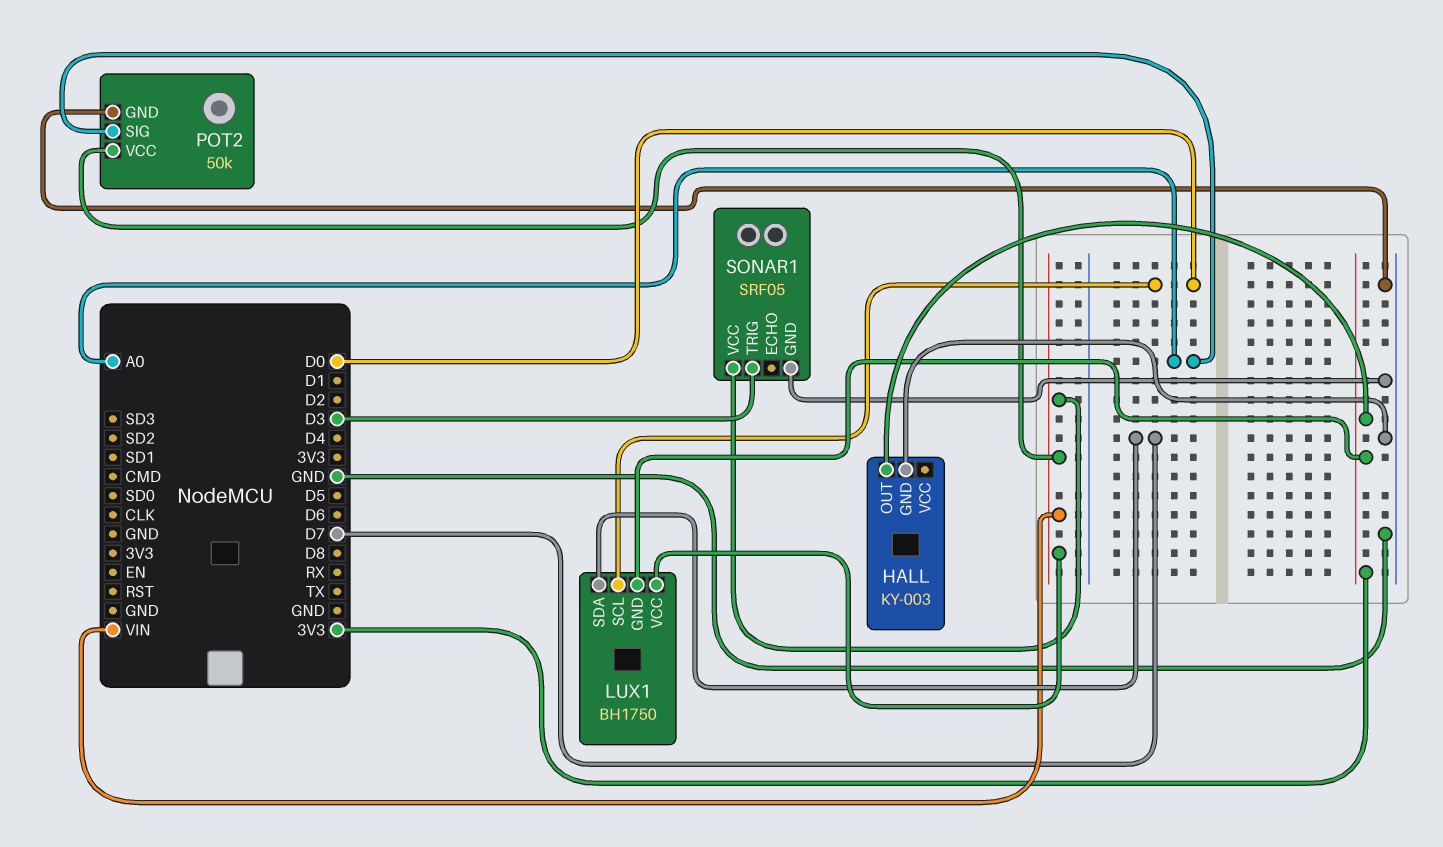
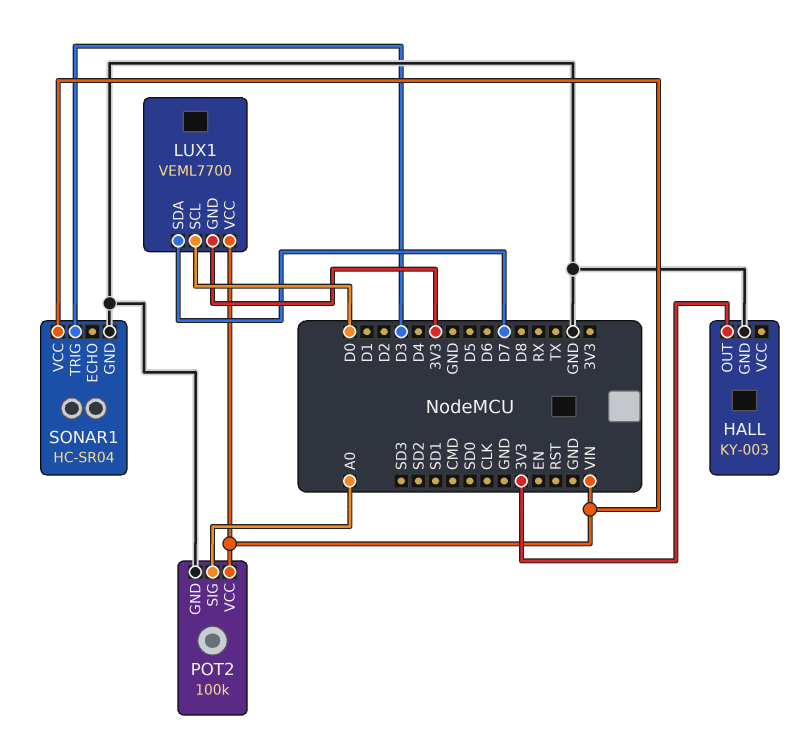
LUX1: BH1750 -> VEML7700
POT2: 50k -> 100k
SONAR1: SRF05 -> HC-SR04

